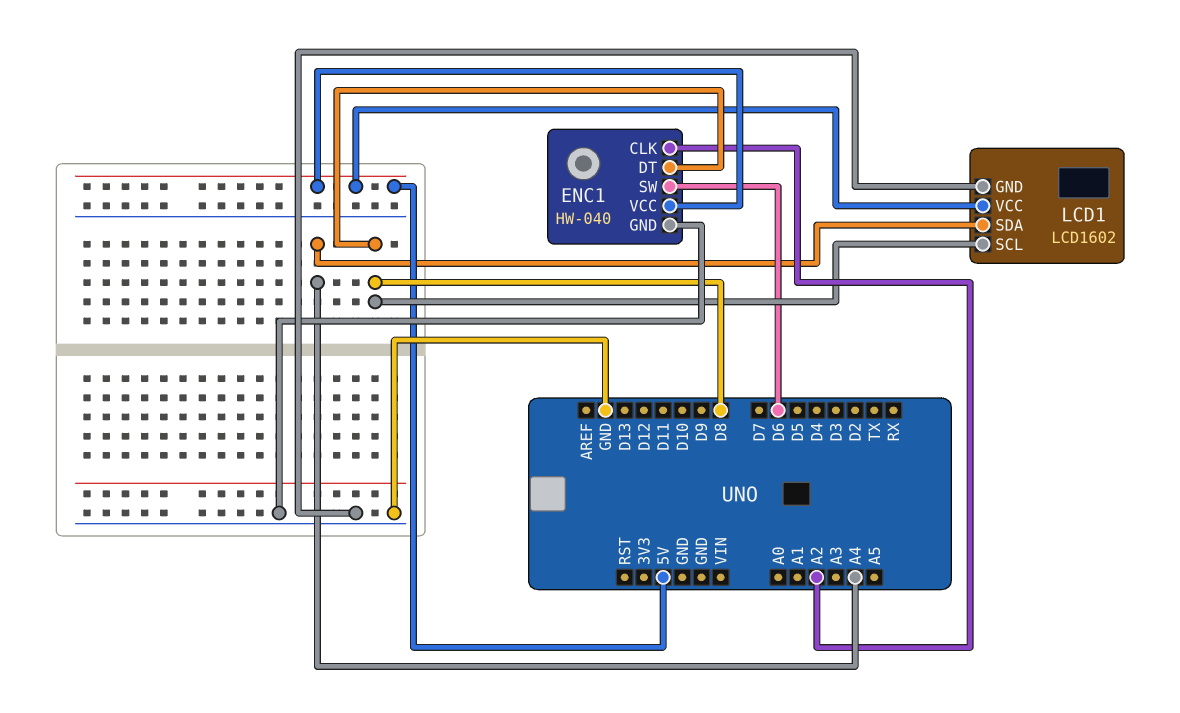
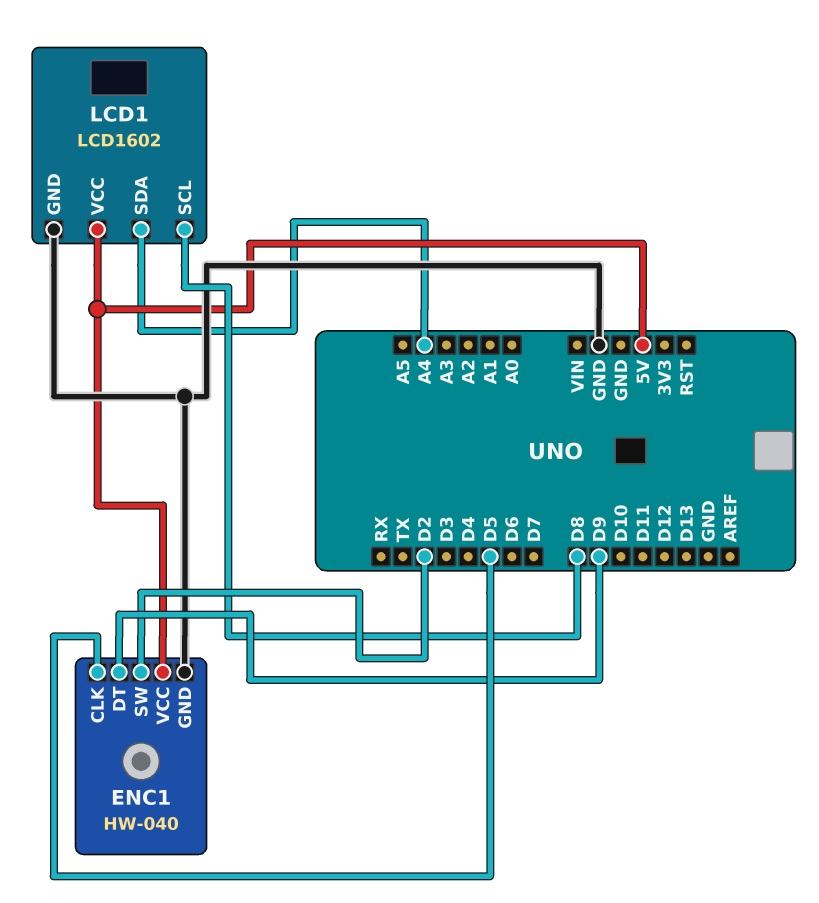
ENC1 pin CLK: A2 -> D5
ENC1 pin DT: D8 -> D9
ENC1 pin SW: D6 -> D2

